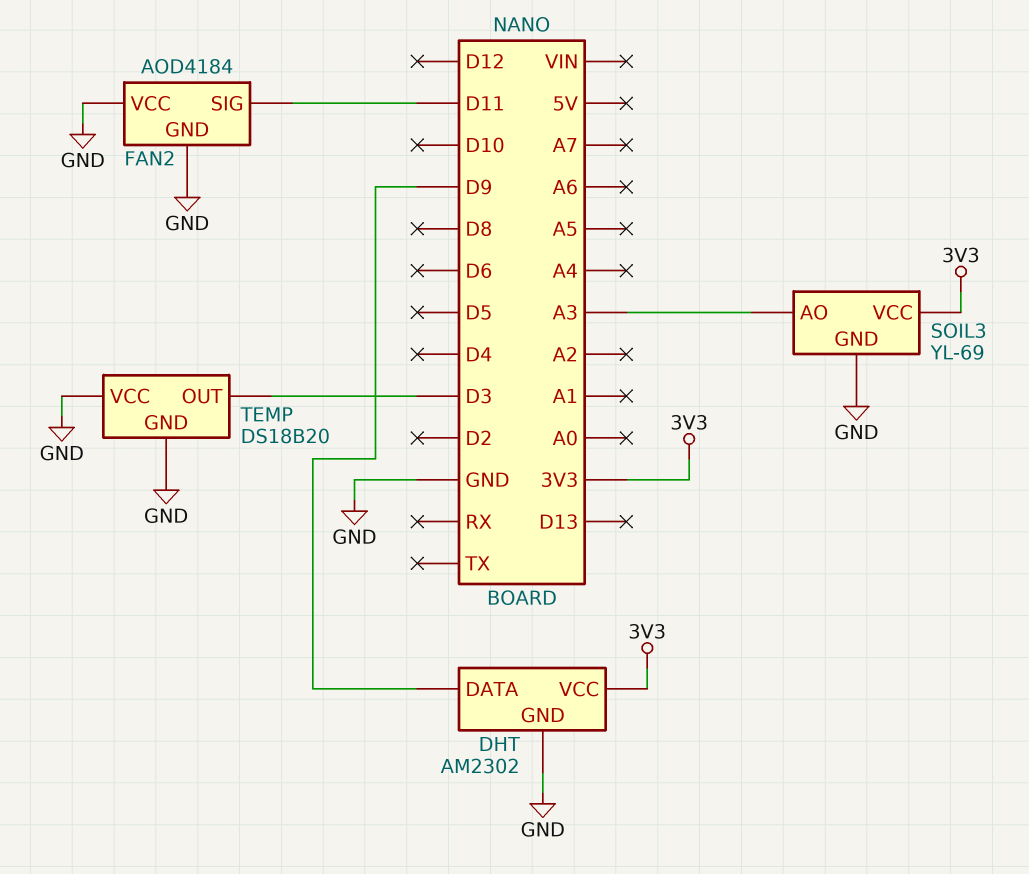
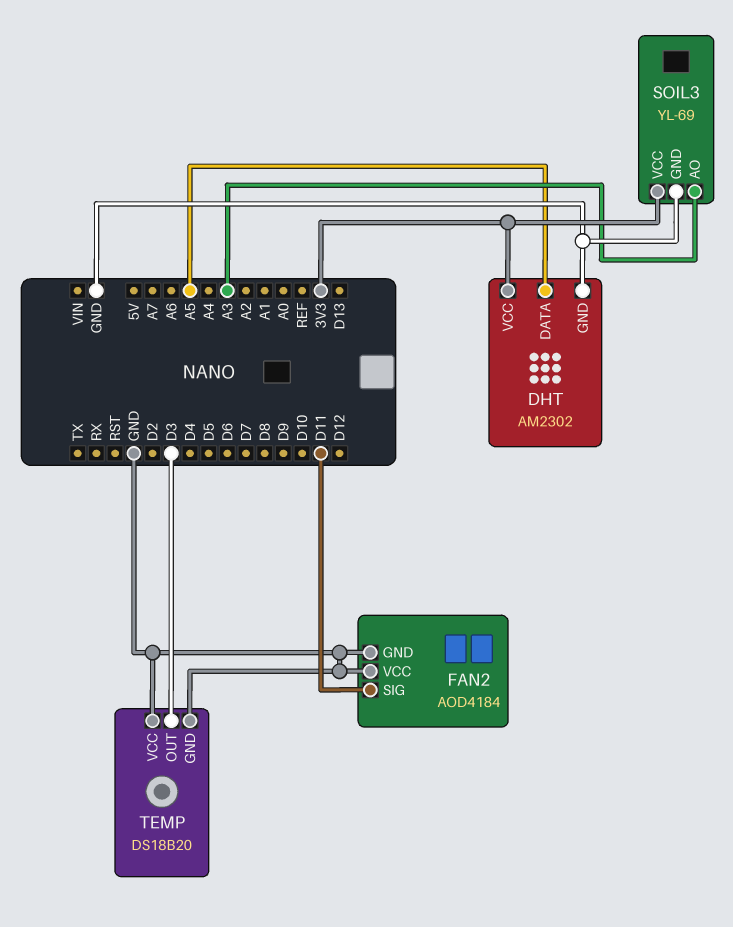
DHT pin DATA: D9 -> A5

